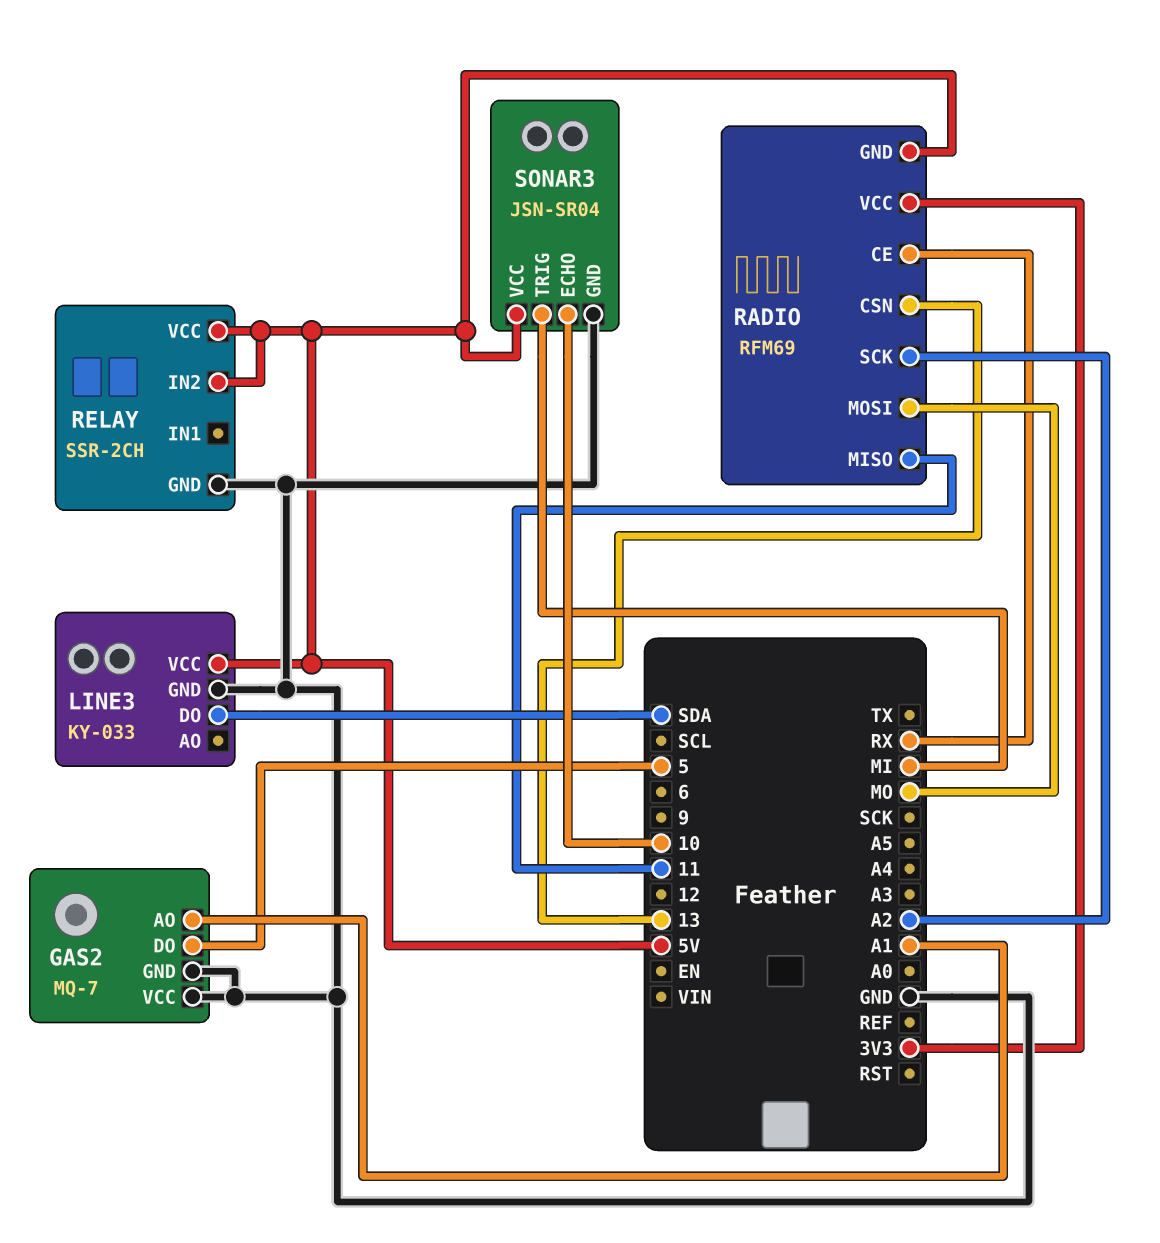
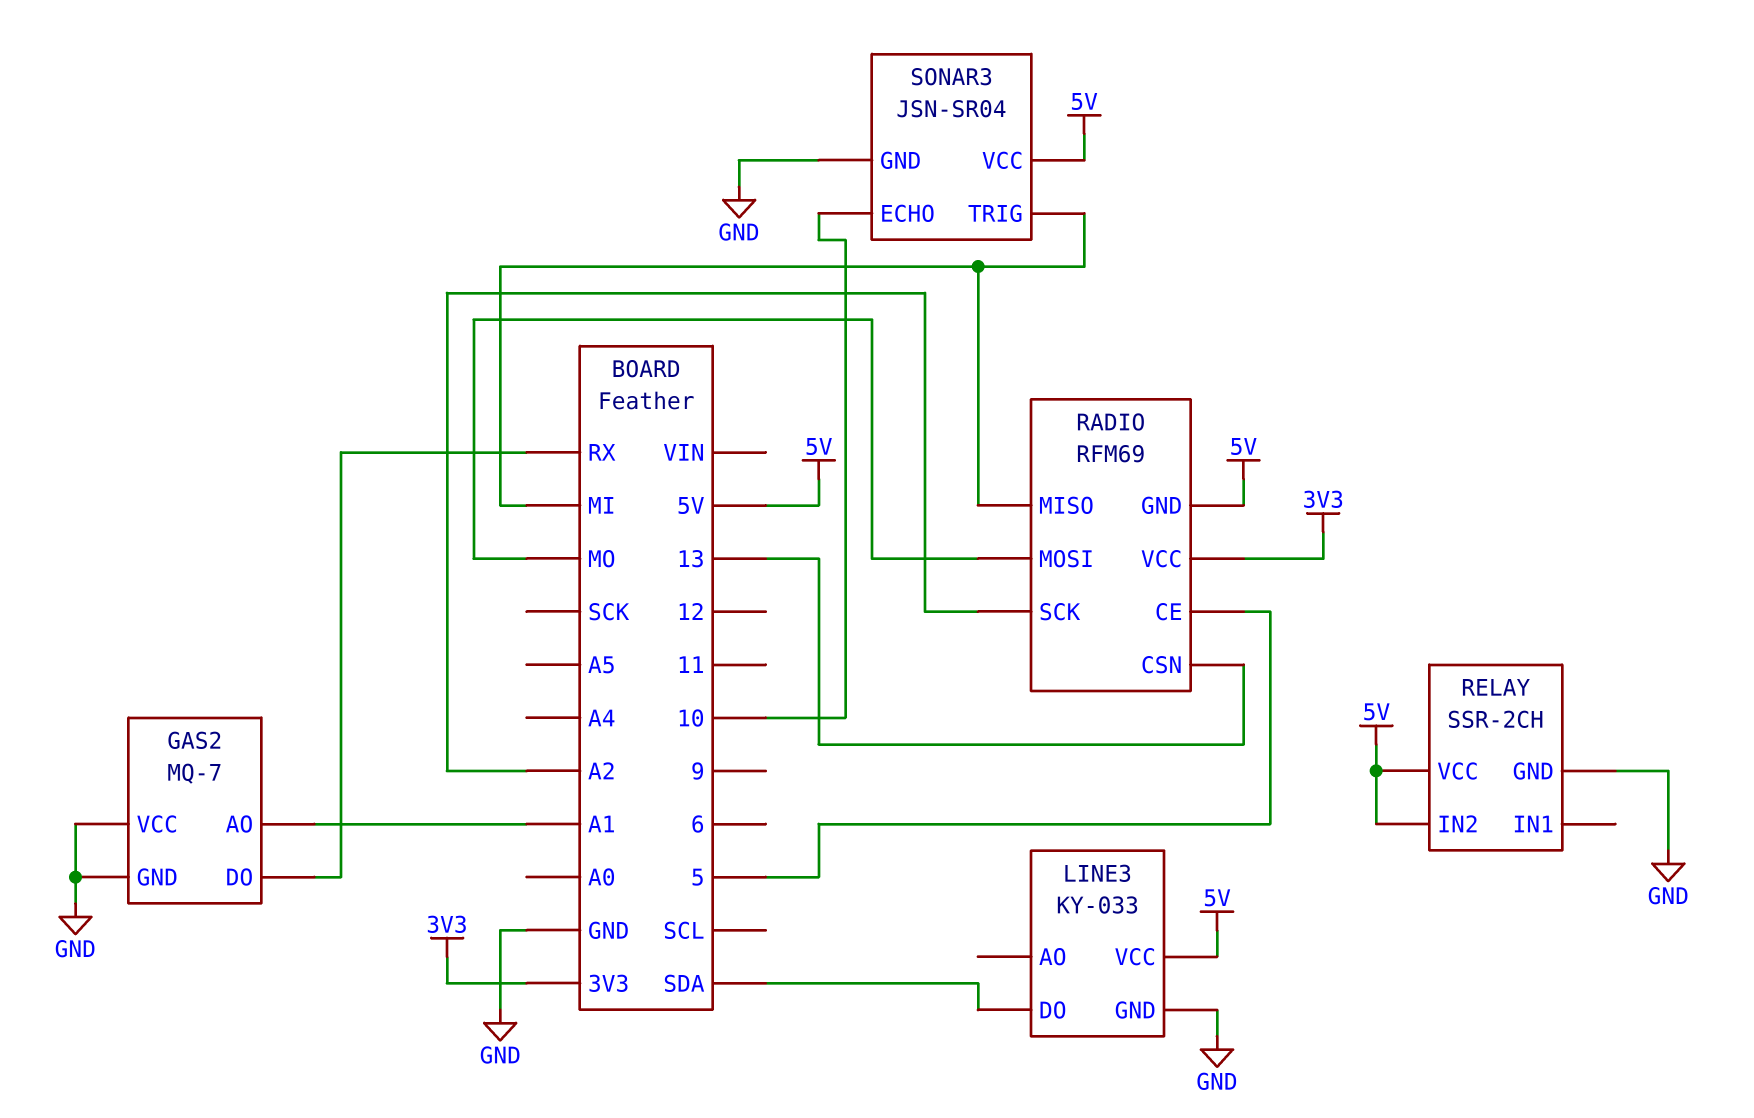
GAS2 pin DO: 5 -> RX
RADIO pin CE: RX -> 5
RADIO pin MISO: 11 -> MI

